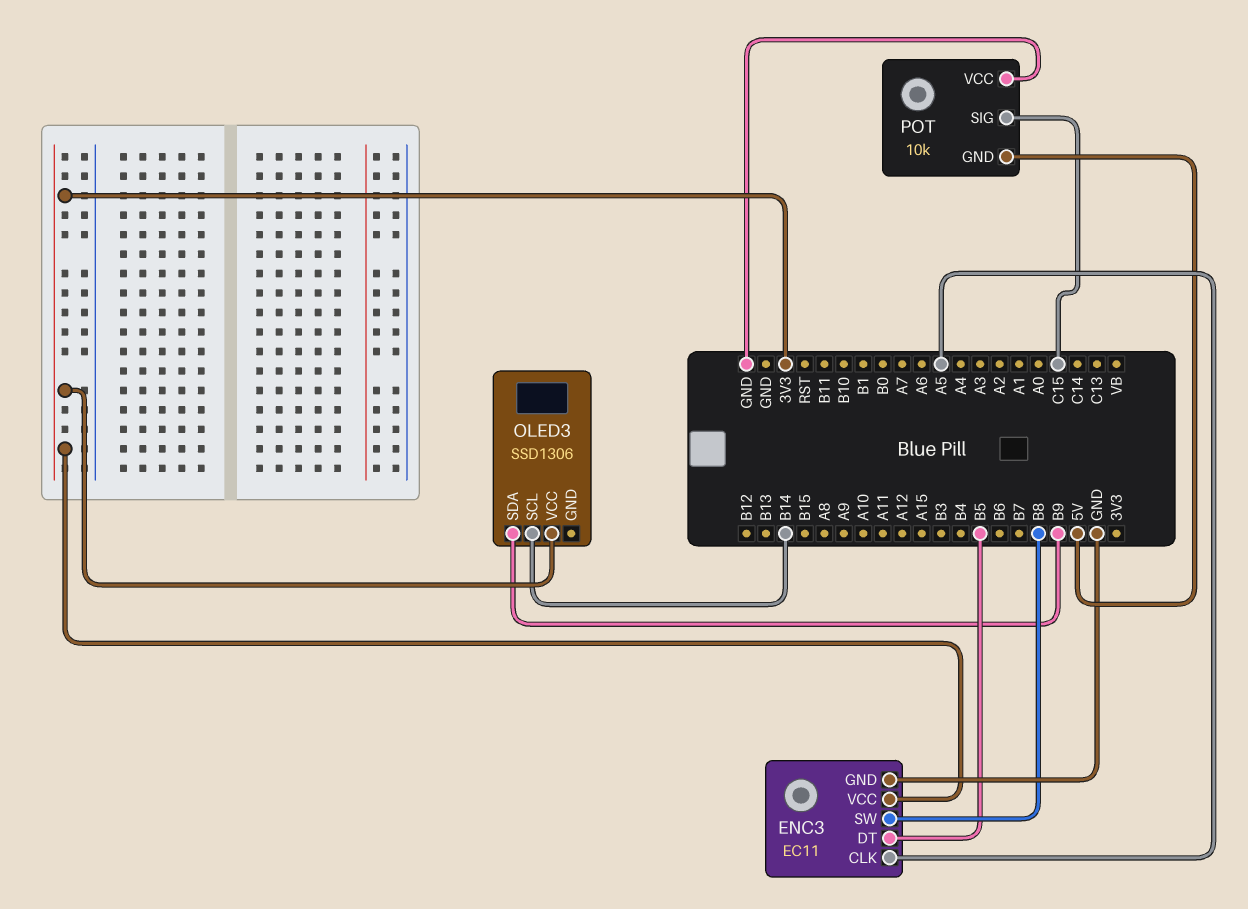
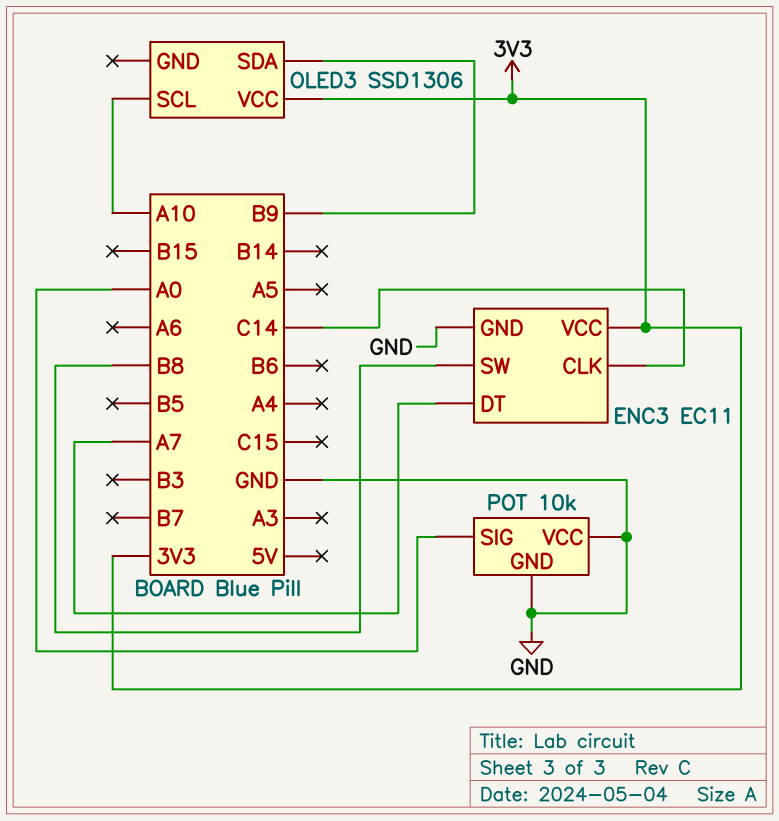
ENC3 pin CLK: A5 -> C14
ENC3 pin DT: B5 -> A7
OLED3 pin SCL: B14 -> A10
POT pin GND: 5V -> GND
POT pin SIG: C15 -> A0

